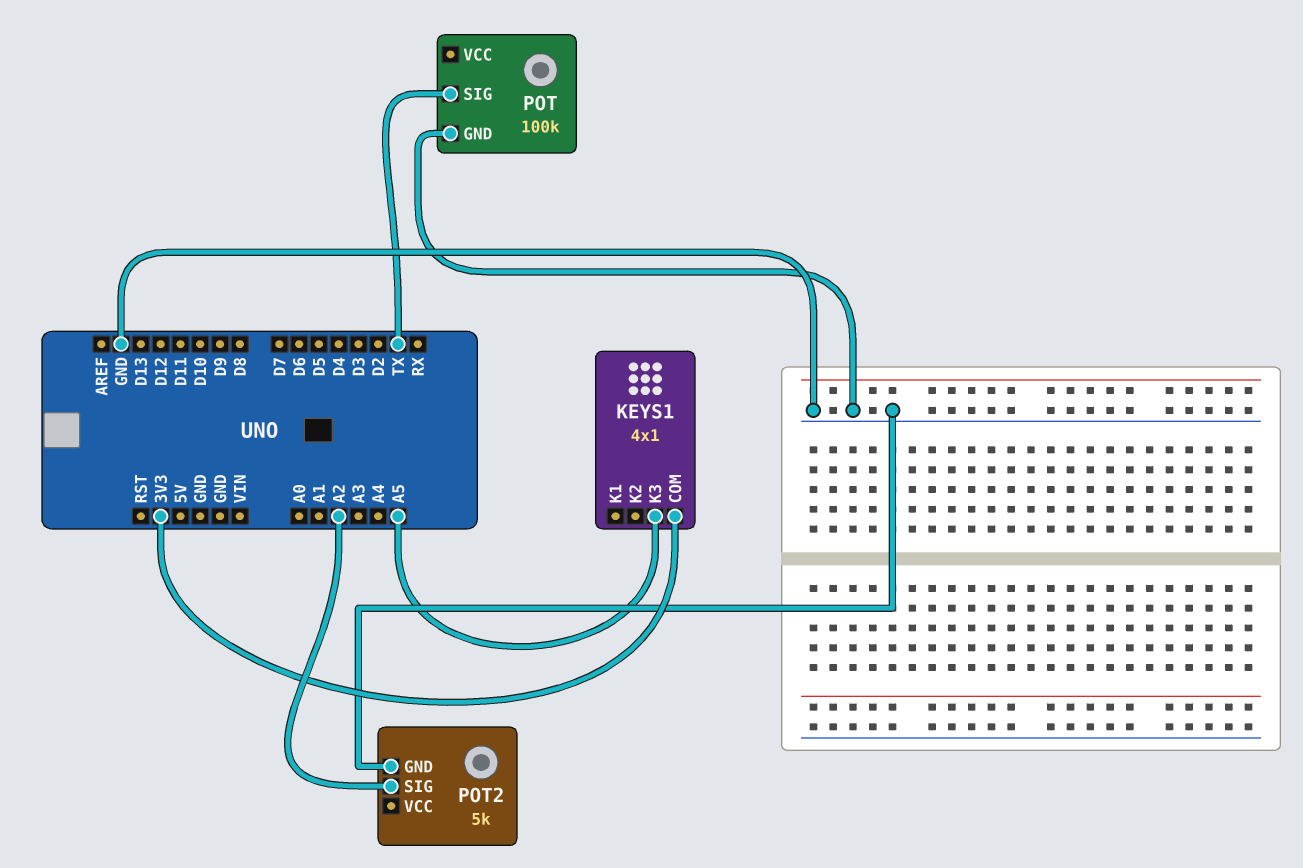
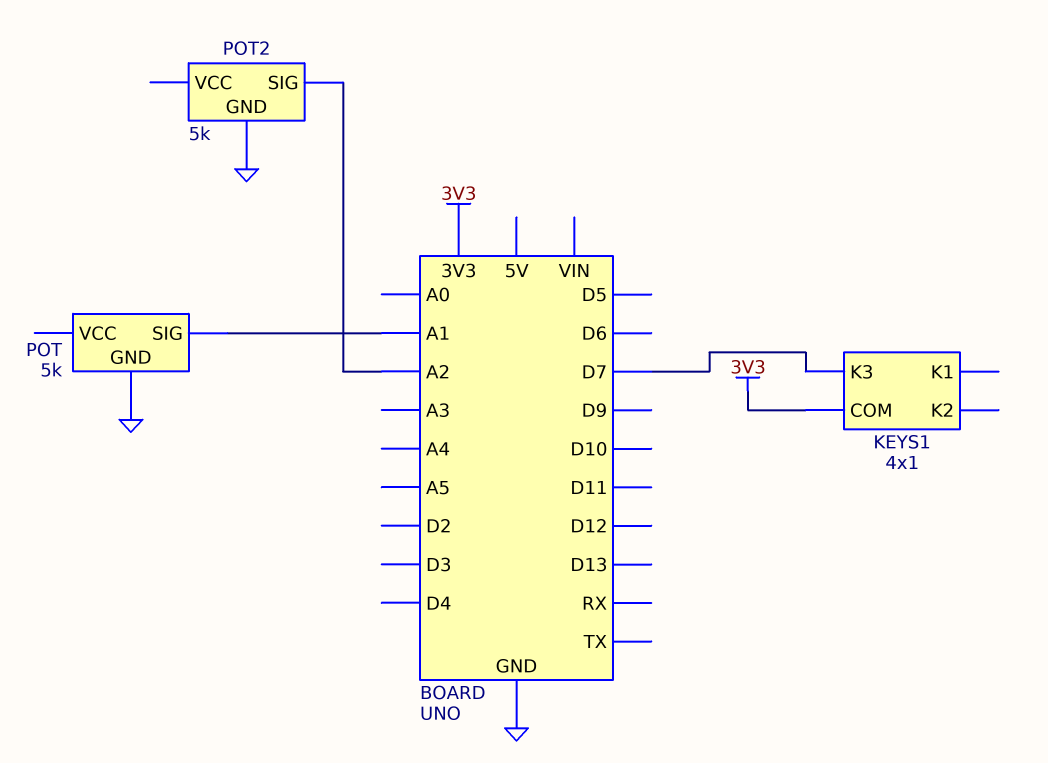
KEYS1 pin K3: A5 -> D7
POT: 100k -> 5k
POT pin SIG: TX -> A1

